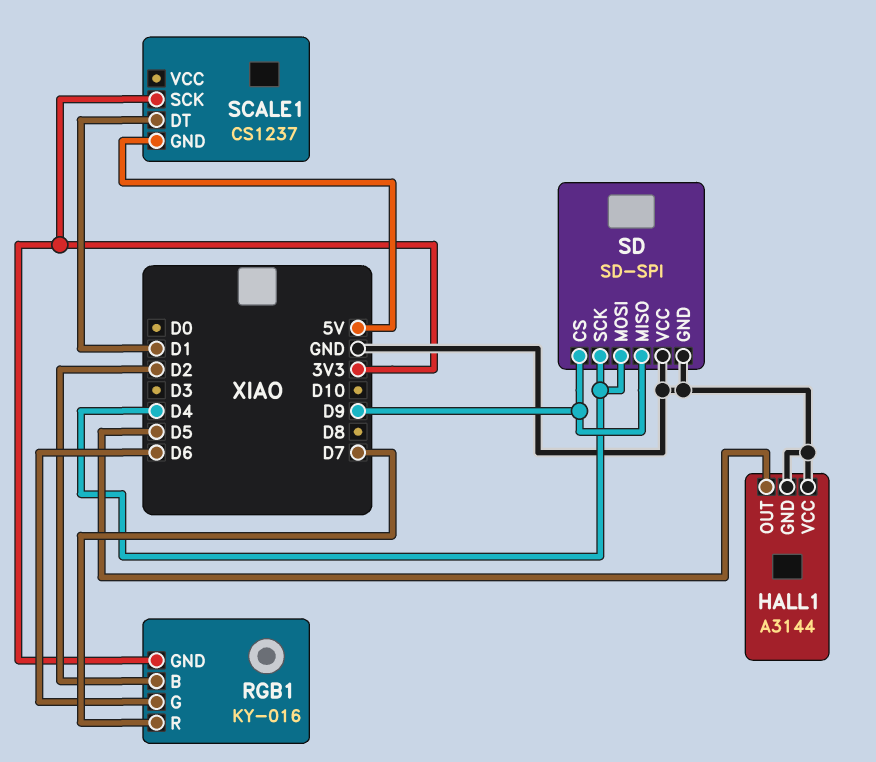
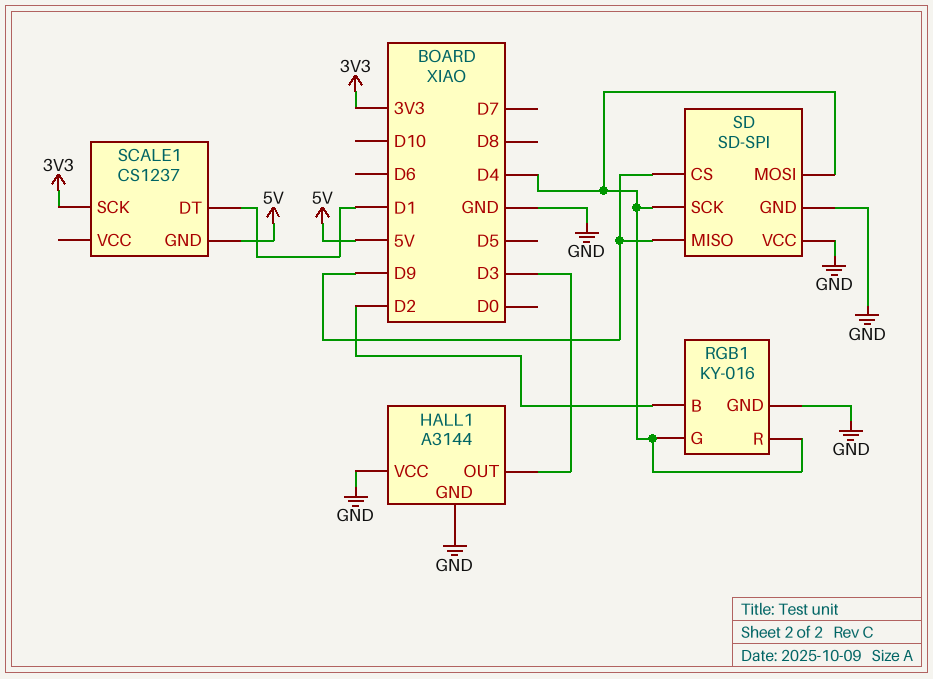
HALL1 pin OUT: D5 -> D3
RGB1 pin G: D6 -> D4
RGB1 pin GND: 3V3 -> GND
RGB1 pin R: D7 -> D4

